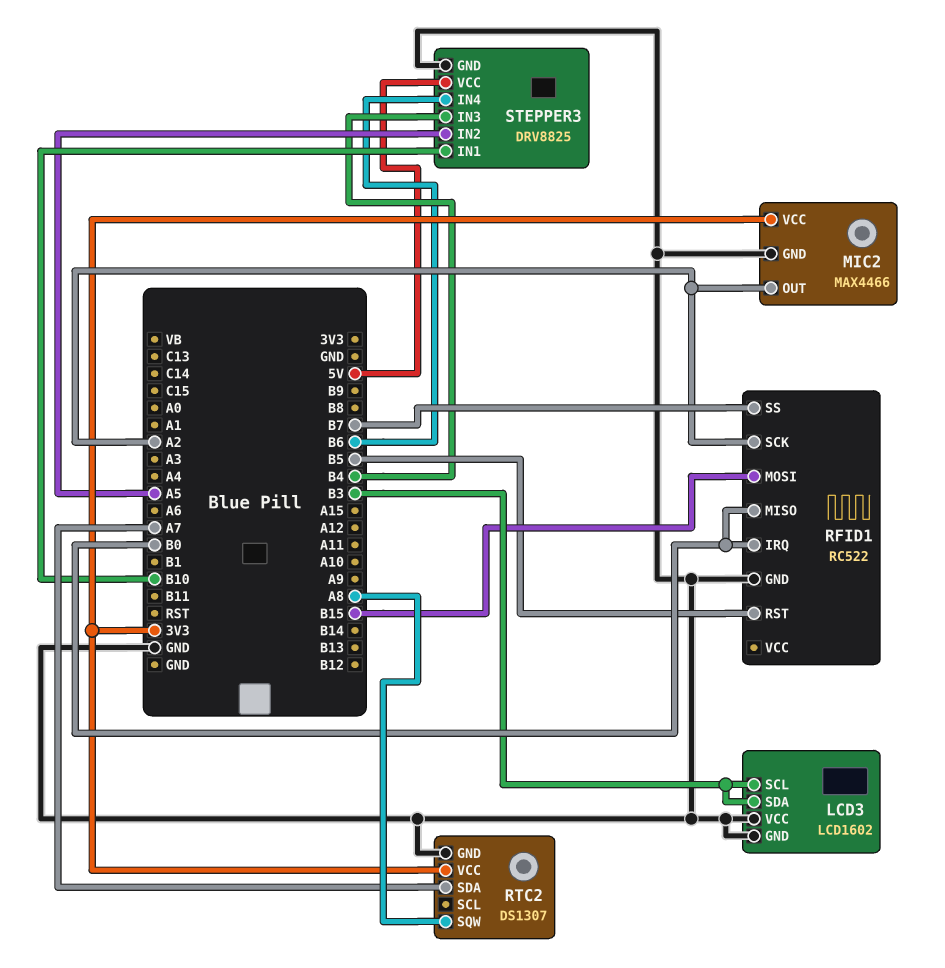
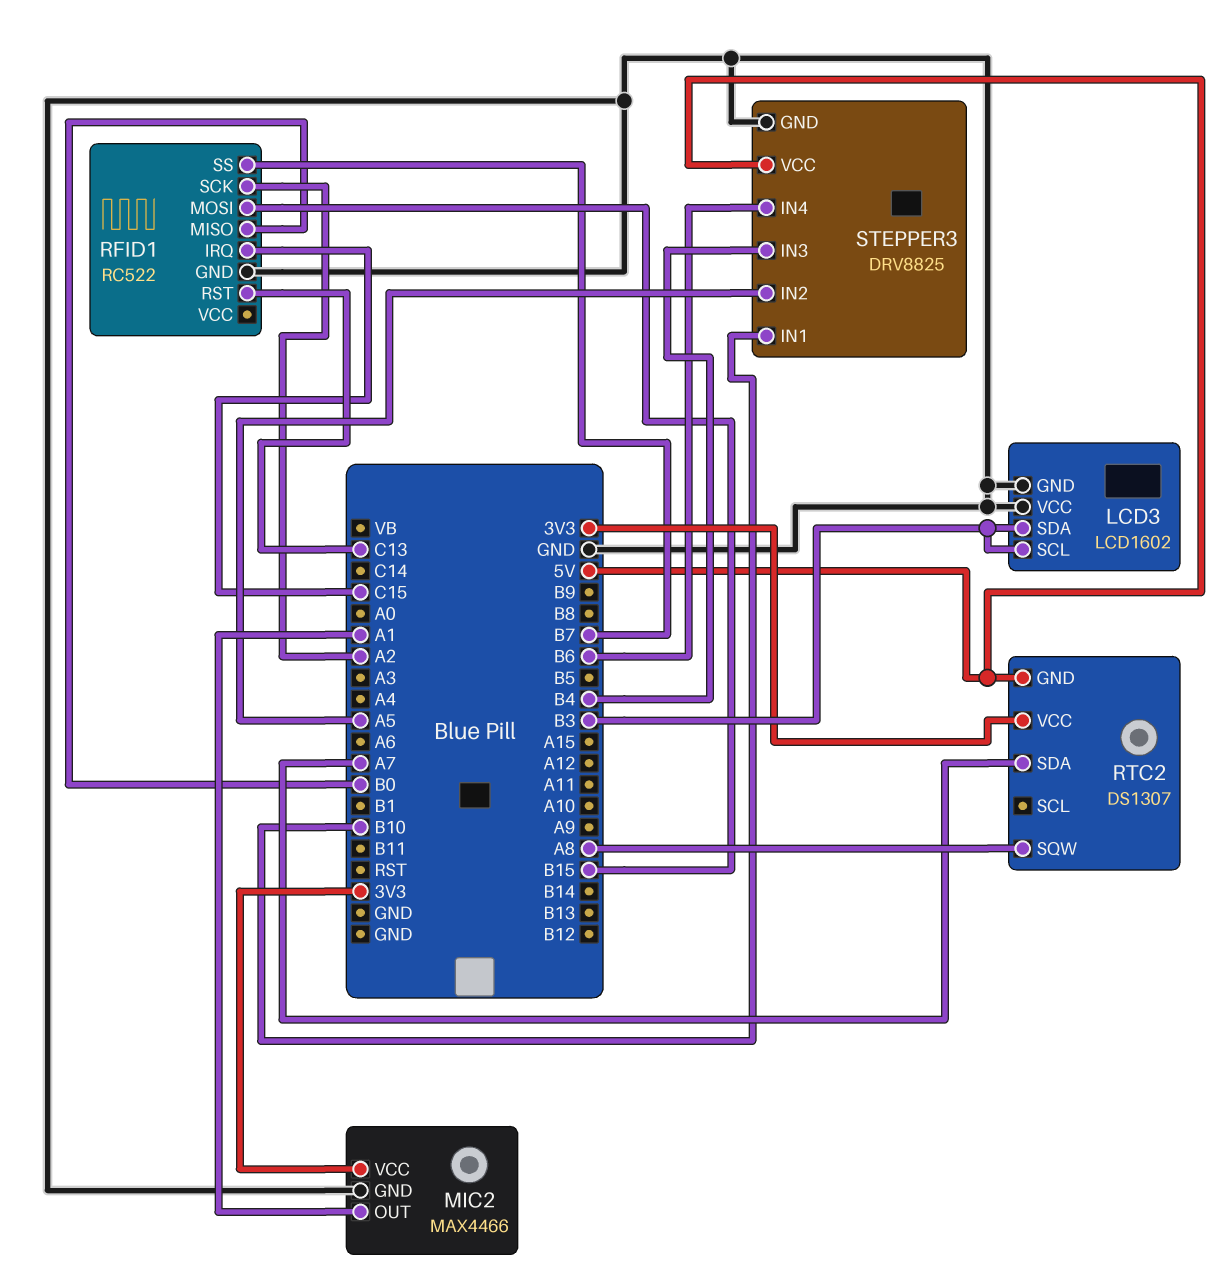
MIC2 pin OUT: A2 -> A1
RFID1 pin IRQ: B0 -> C15
RFID1 pin RST: B5 -> C13
RTC2 pin GND: GND -> 5V

